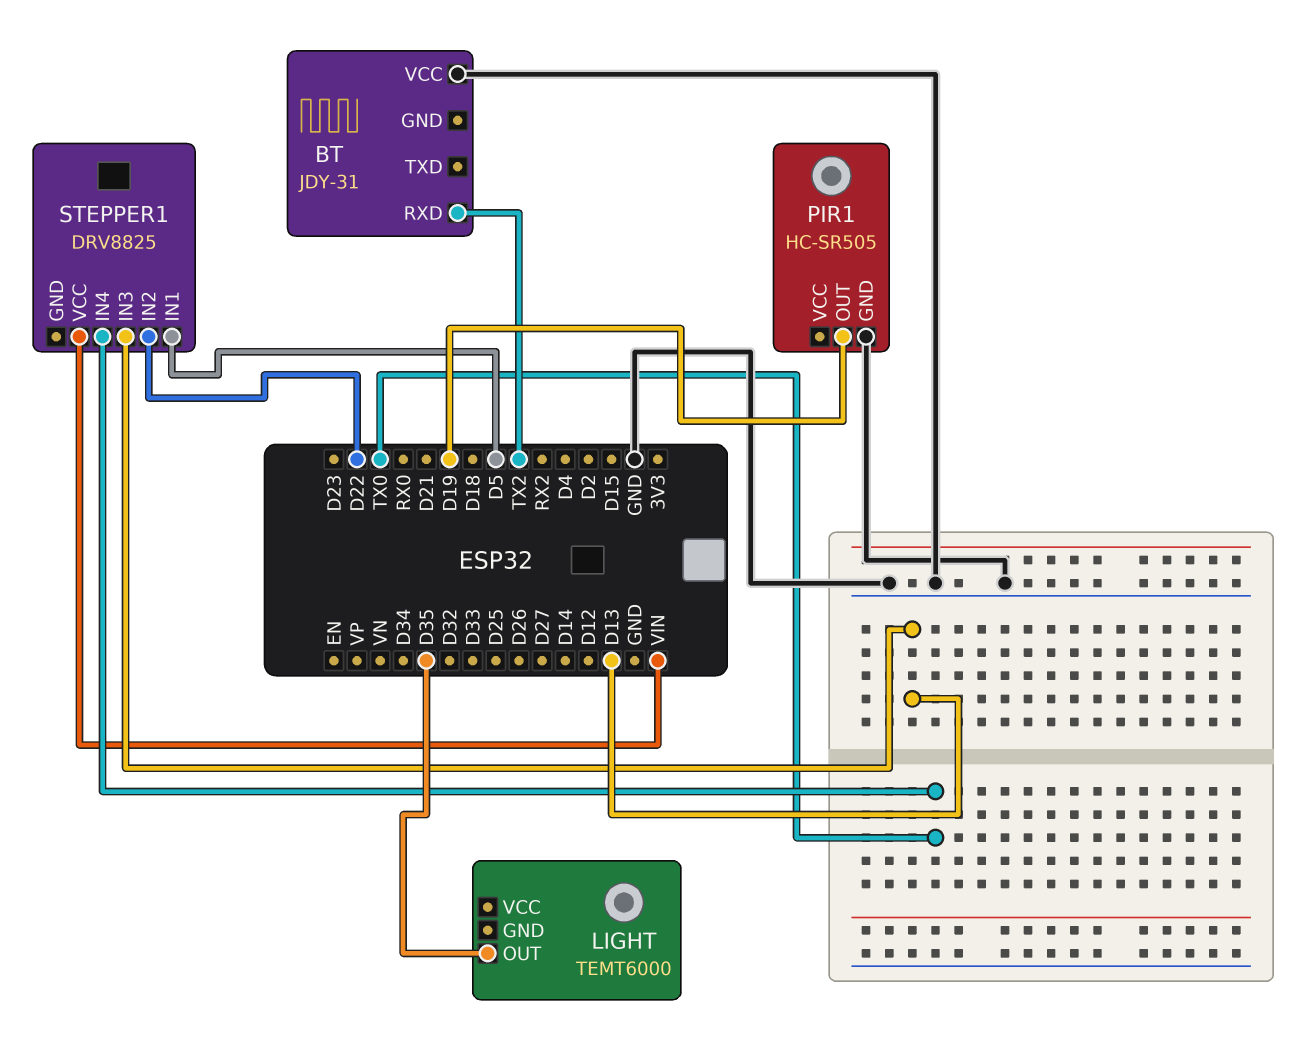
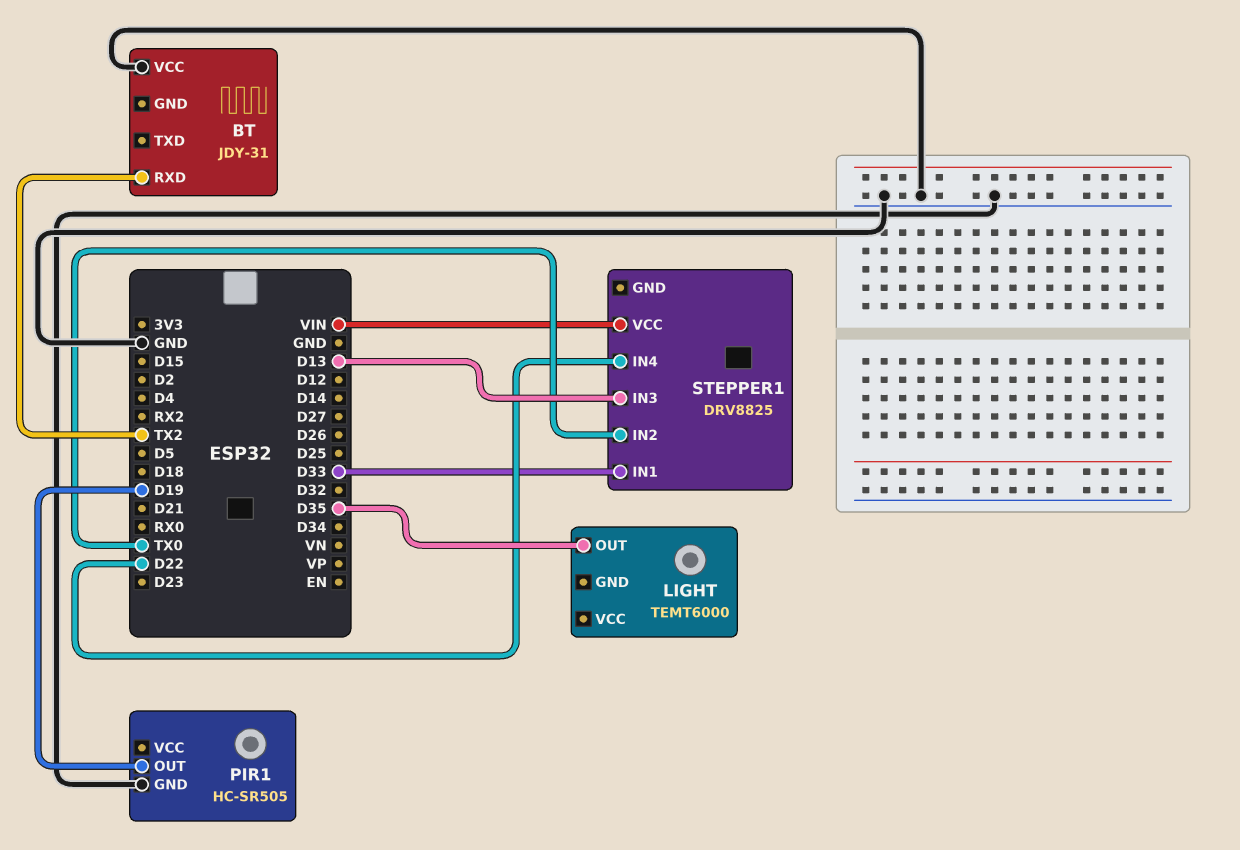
STEPPER1 pin IN1: D5 -> D33
STEPPER1 pin IN2: D22 -> TX0
STEPPER1 pin IN4: TX0 -> D22

